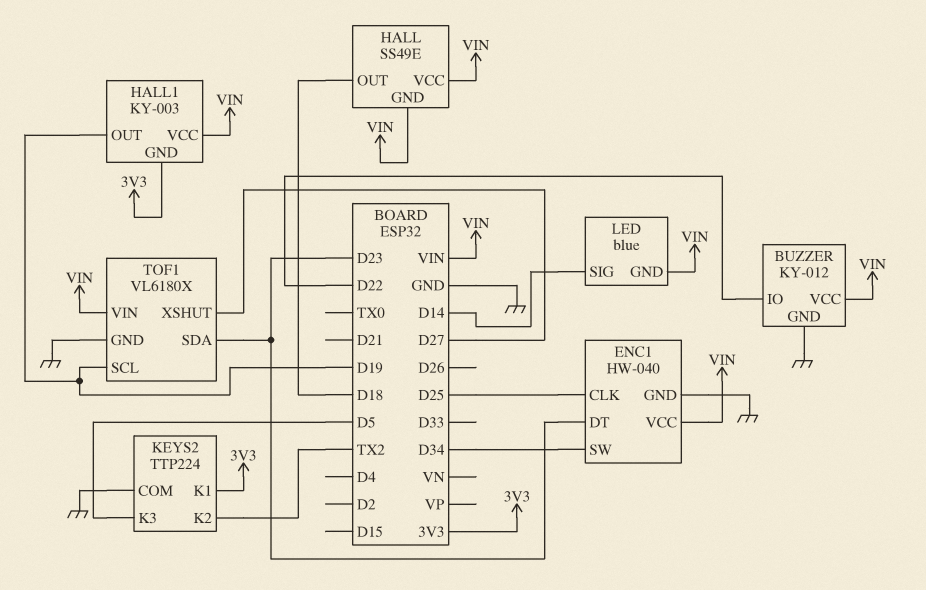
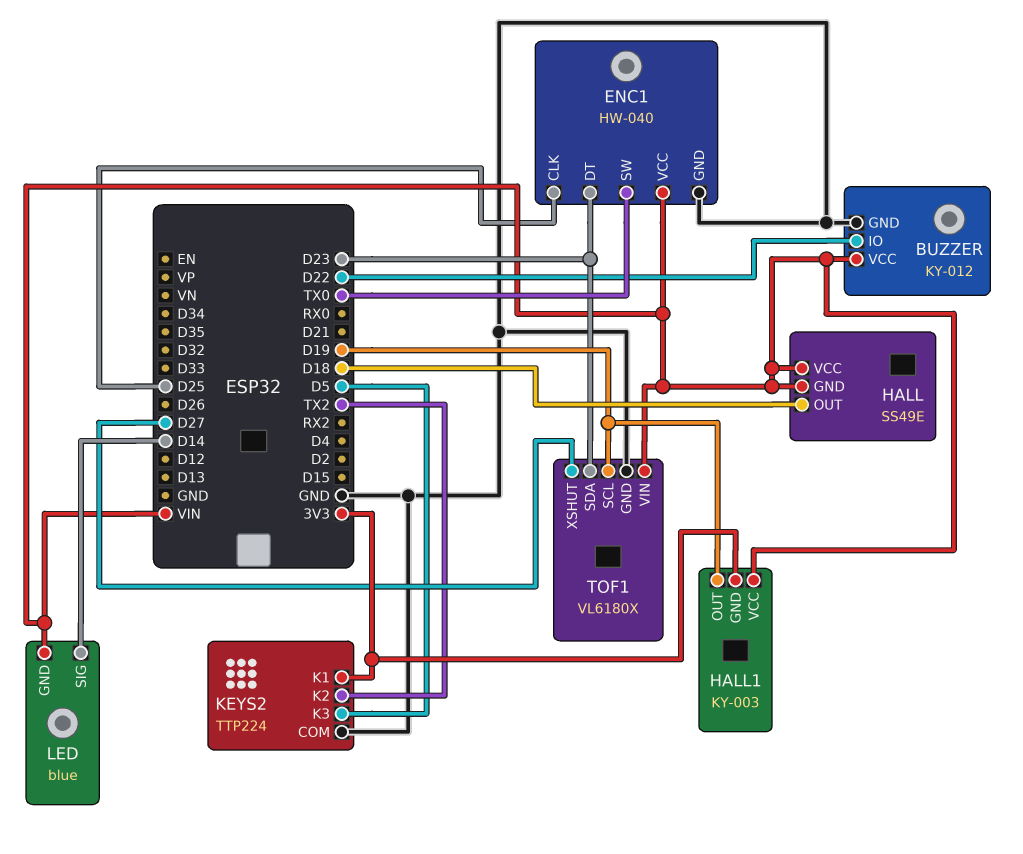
ENC1 pin SW: D34 -> TX0

